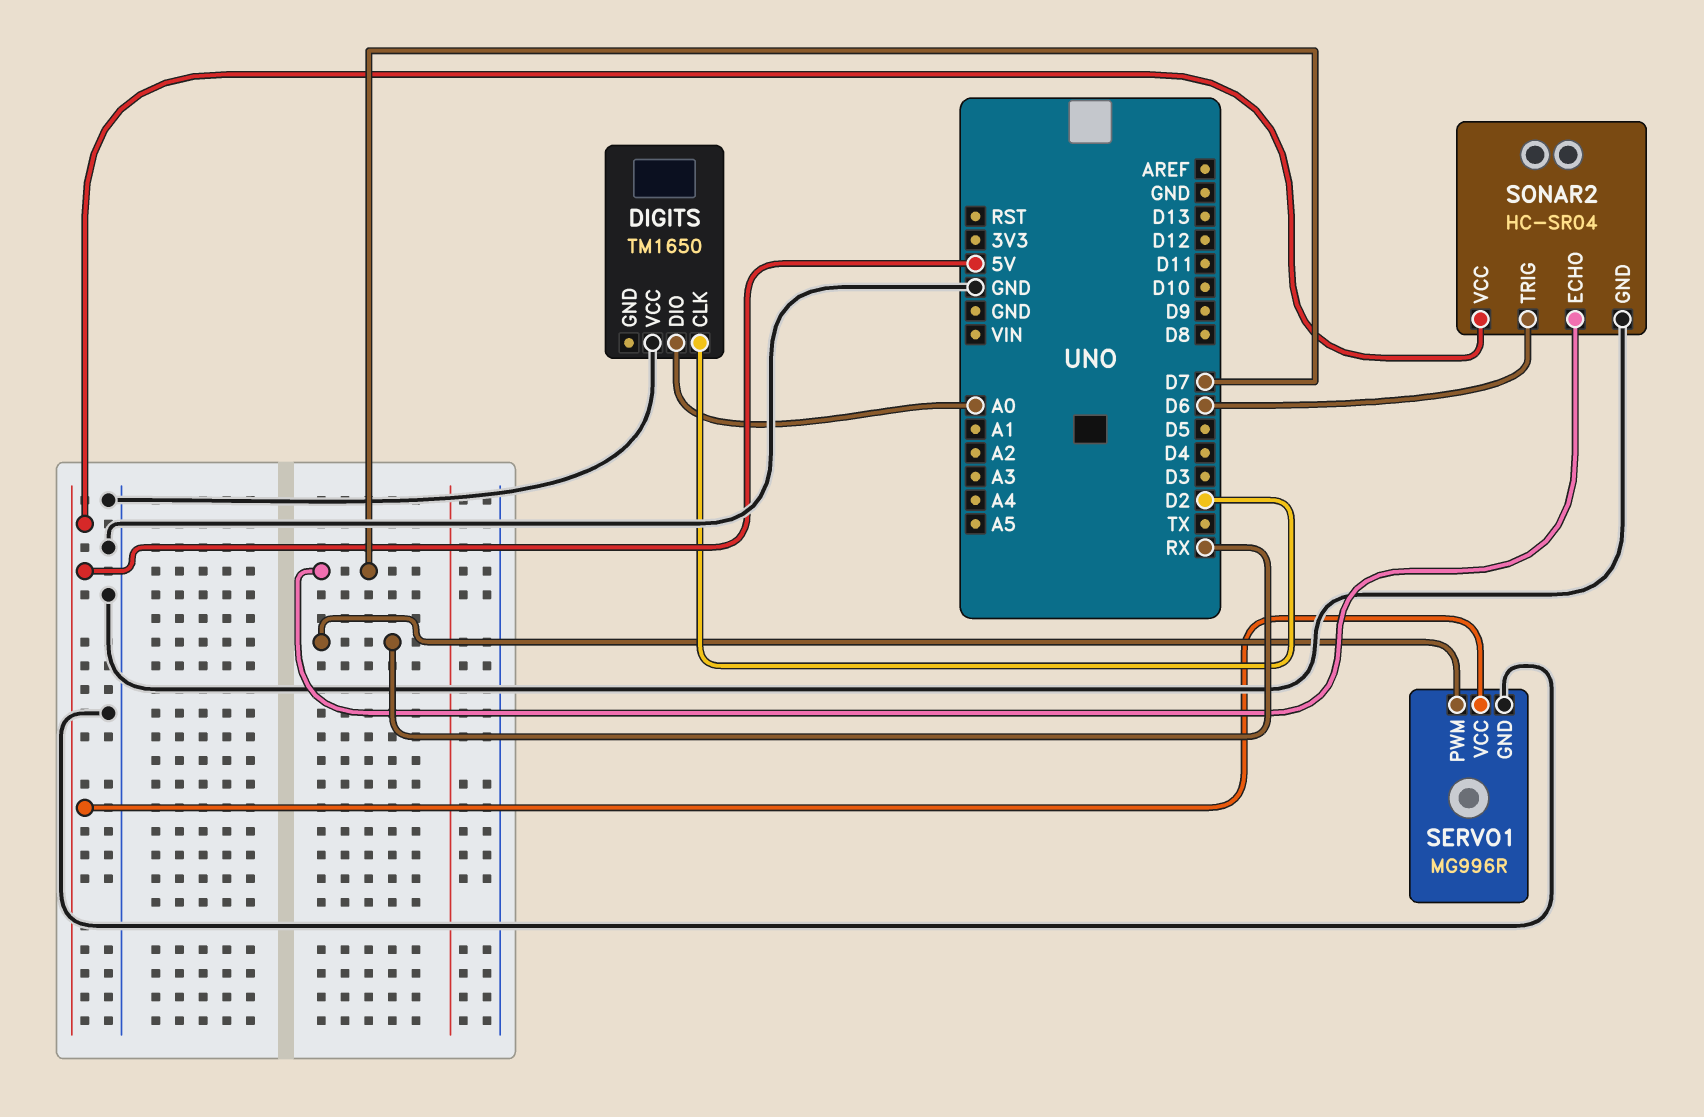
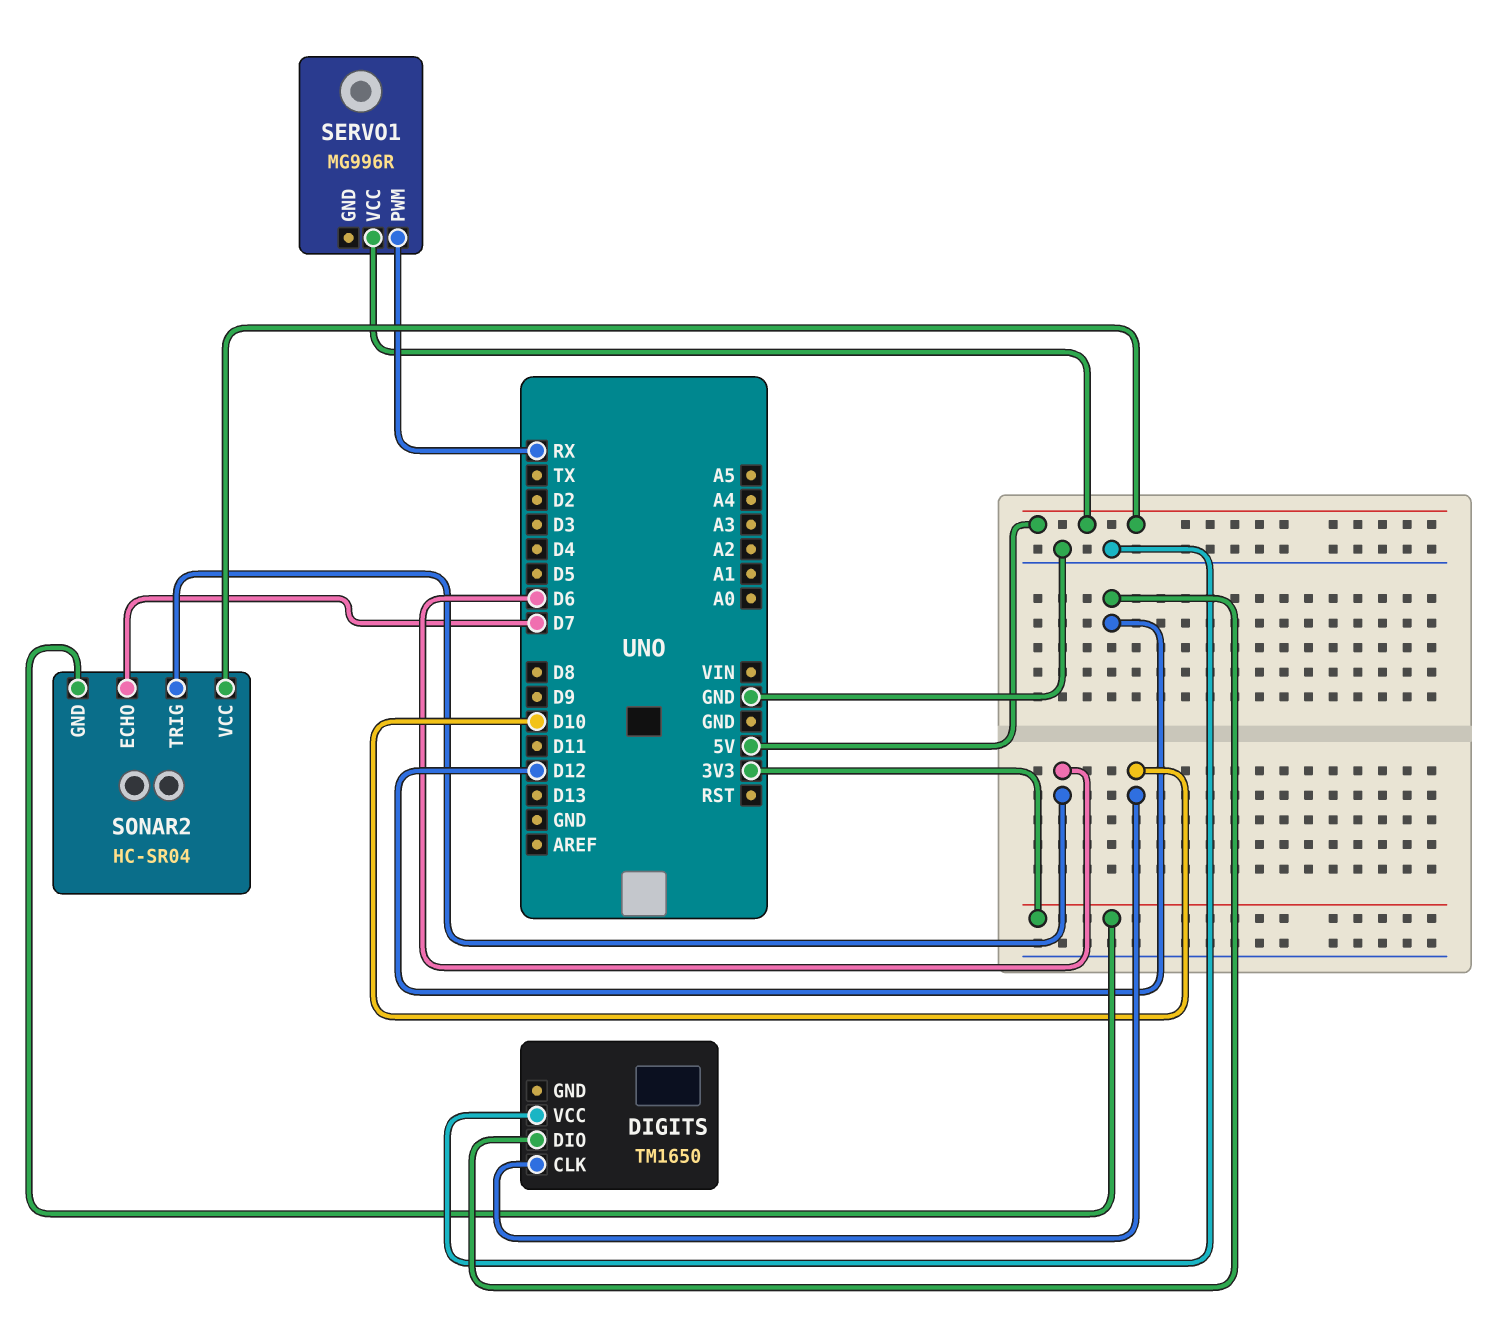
DIGITS pin CLK: D2 -> D10
DIGITS pin DIO: A0 -> D12
SERVO1 pin GND: GND -> none
SONAR2 pin GND: GND -> 3V3

